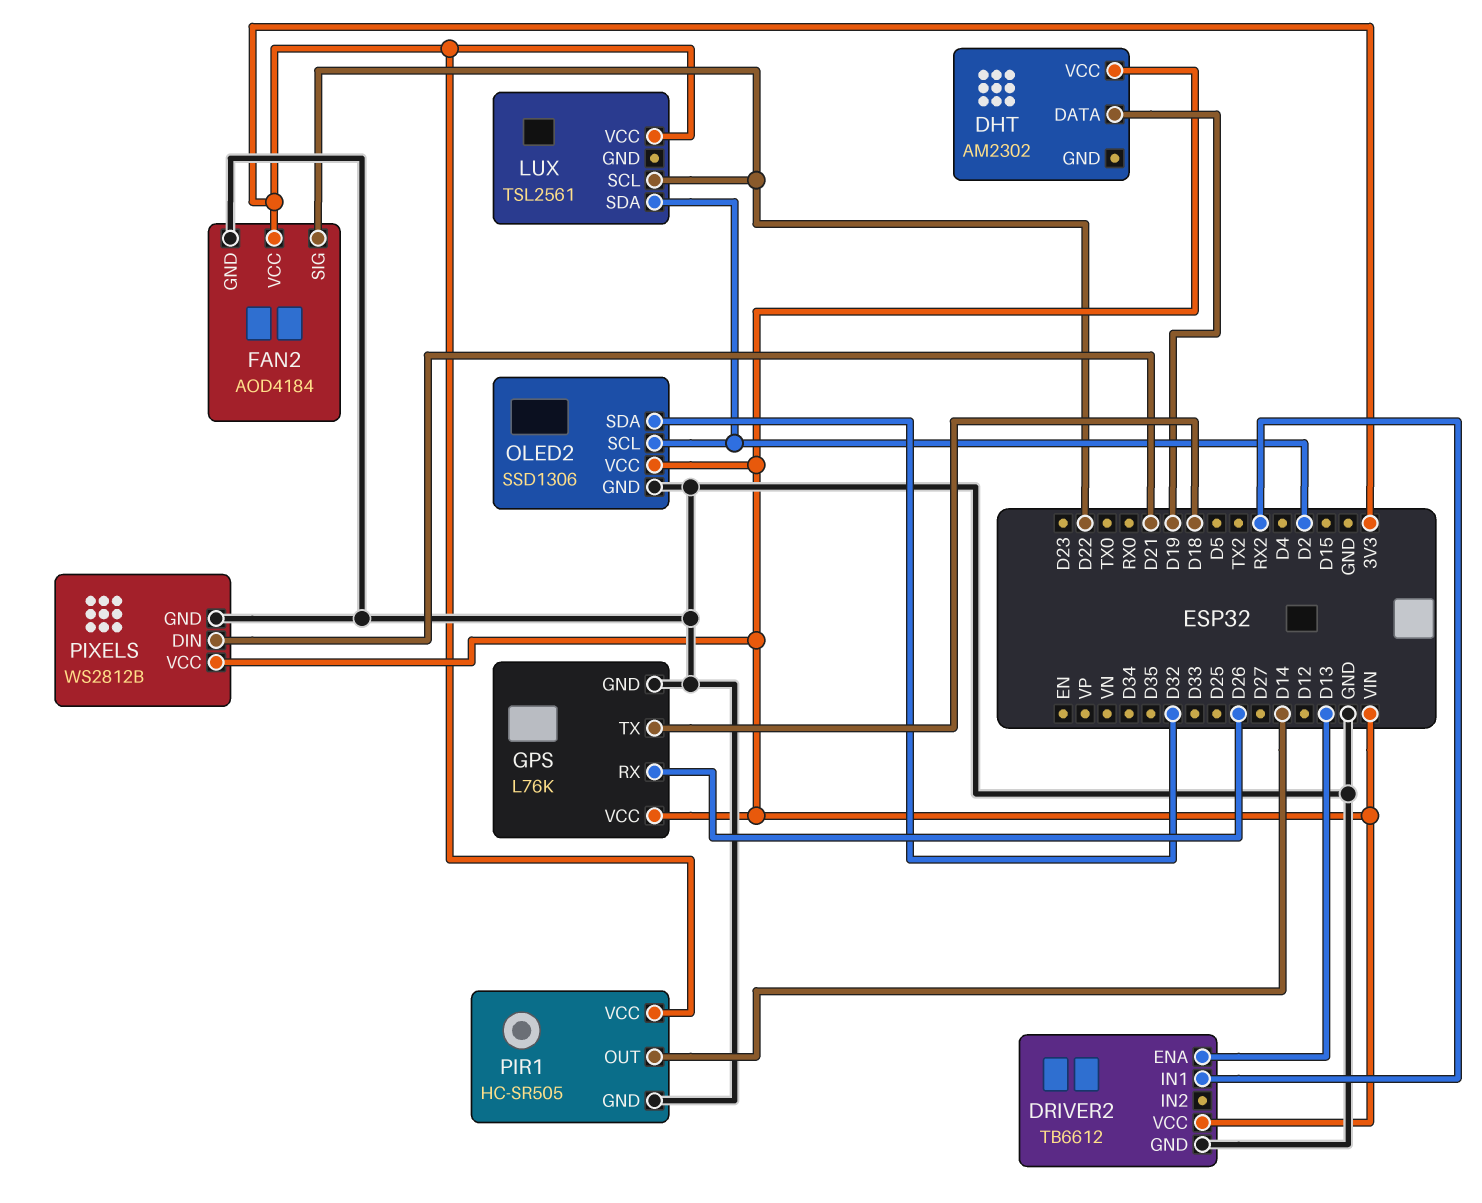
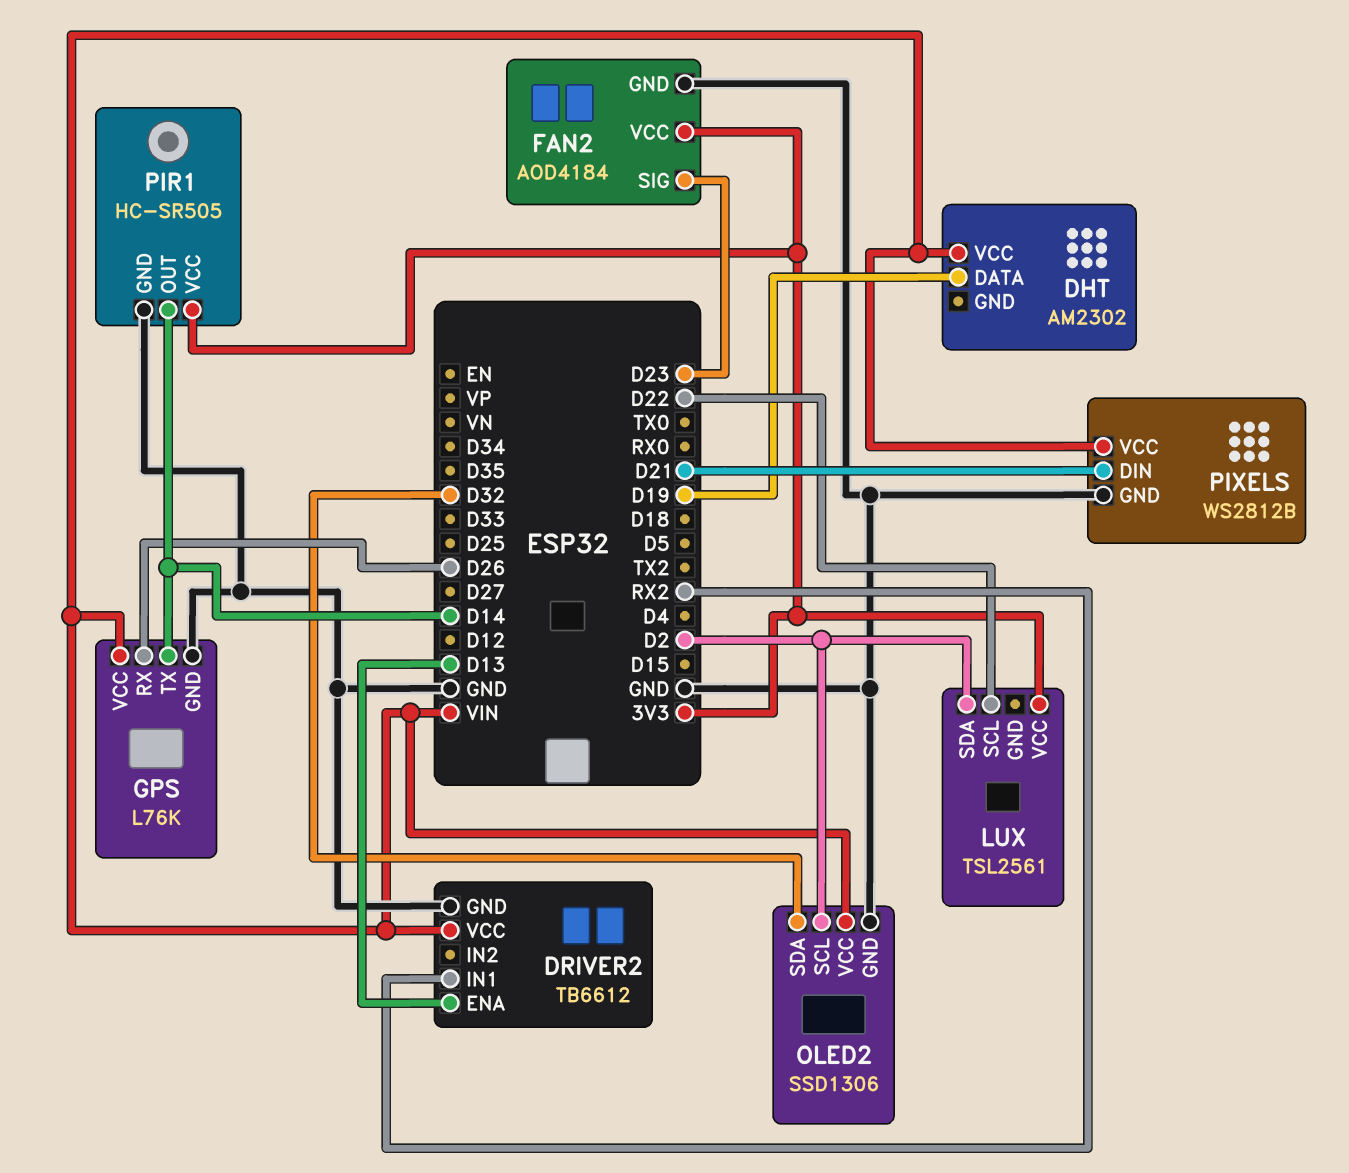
FAN2 pin SIG: D22 -> D23
GPS pin TX: D18 -> D14

